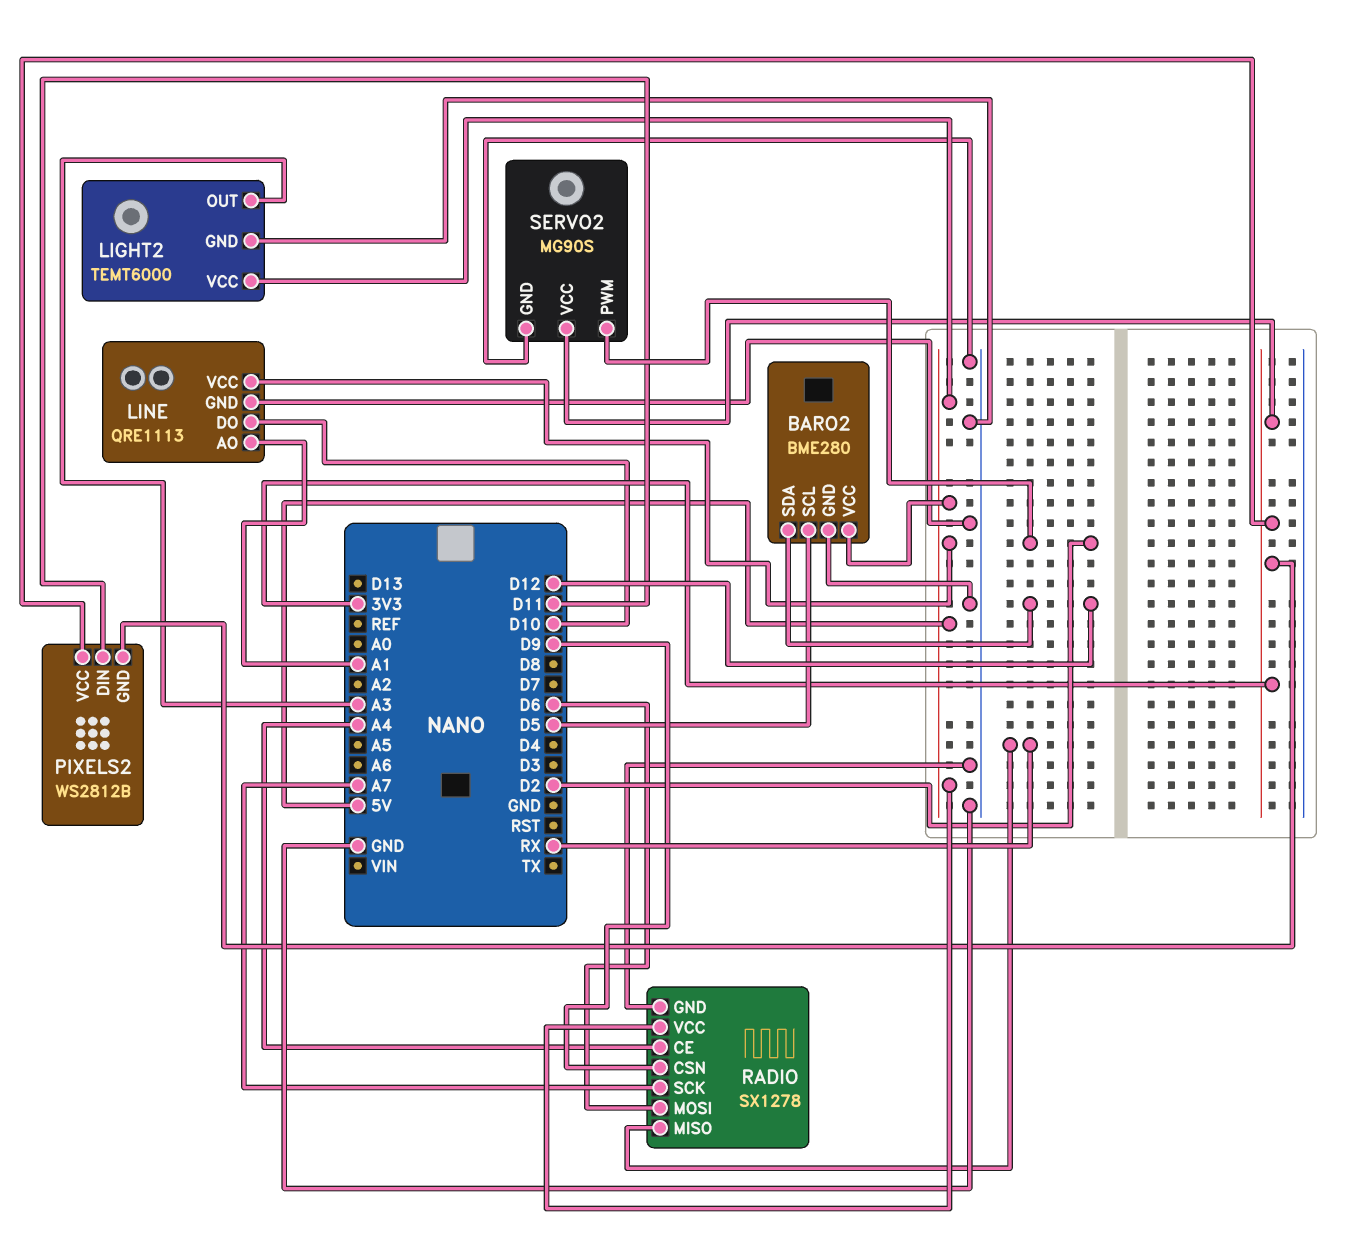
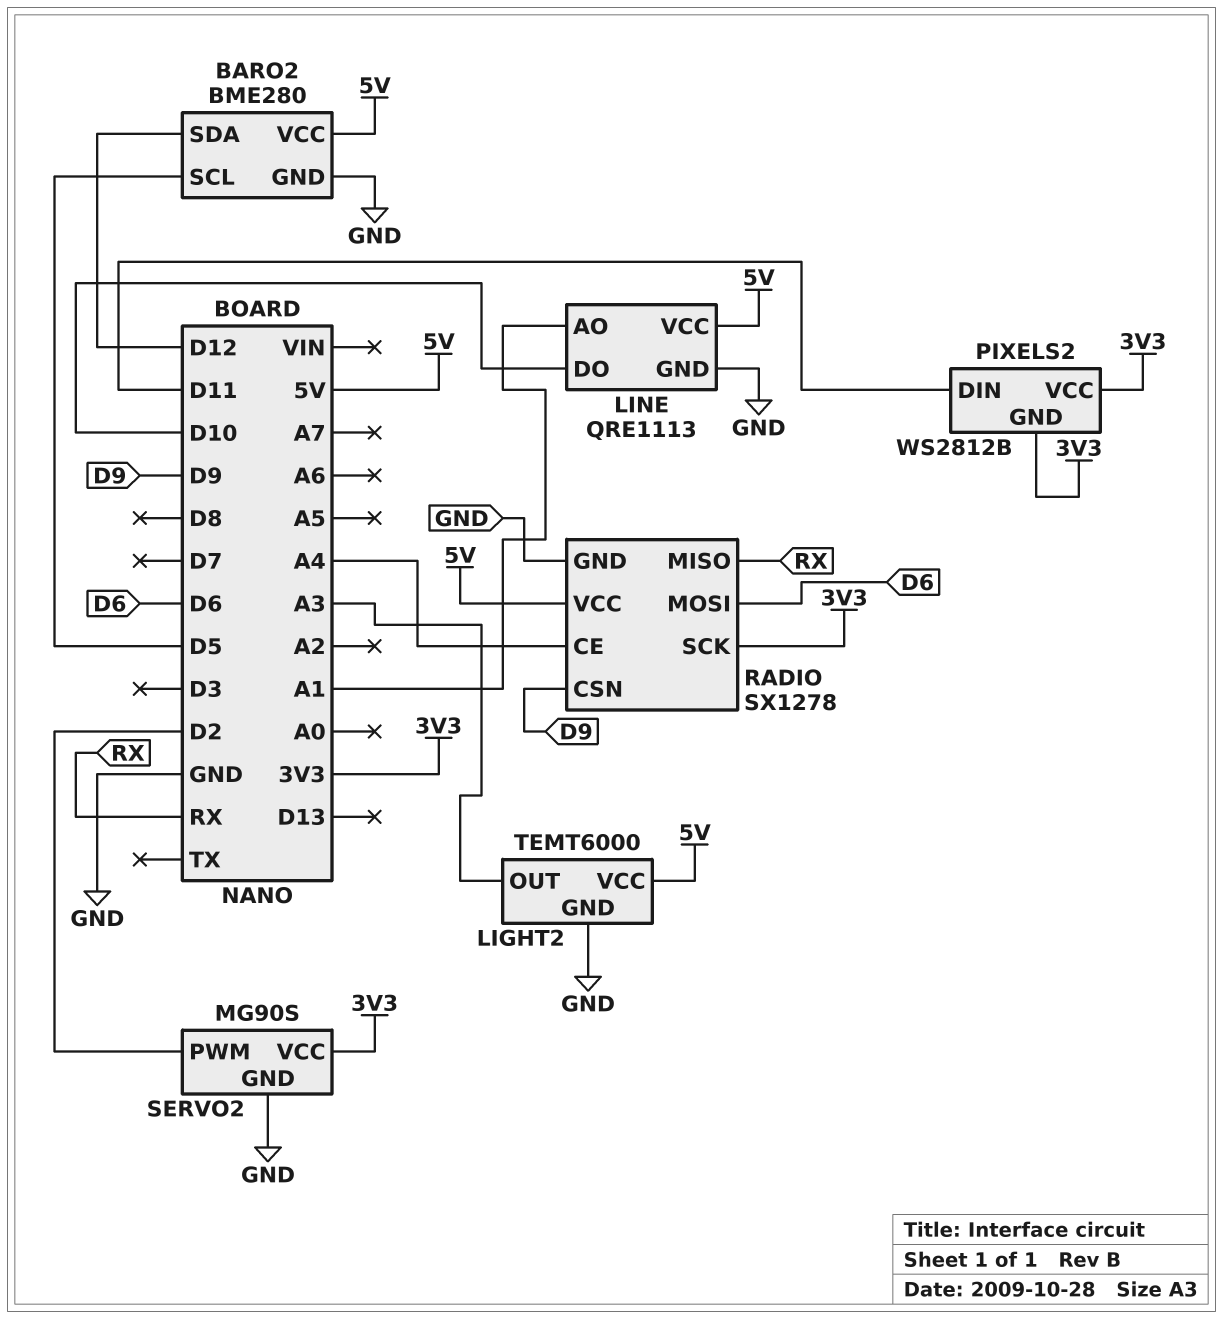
RADIO pin SCK: A7 -> 3V3

